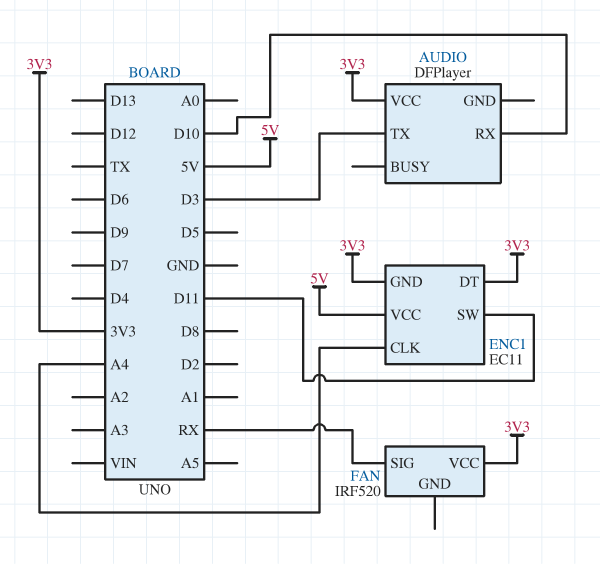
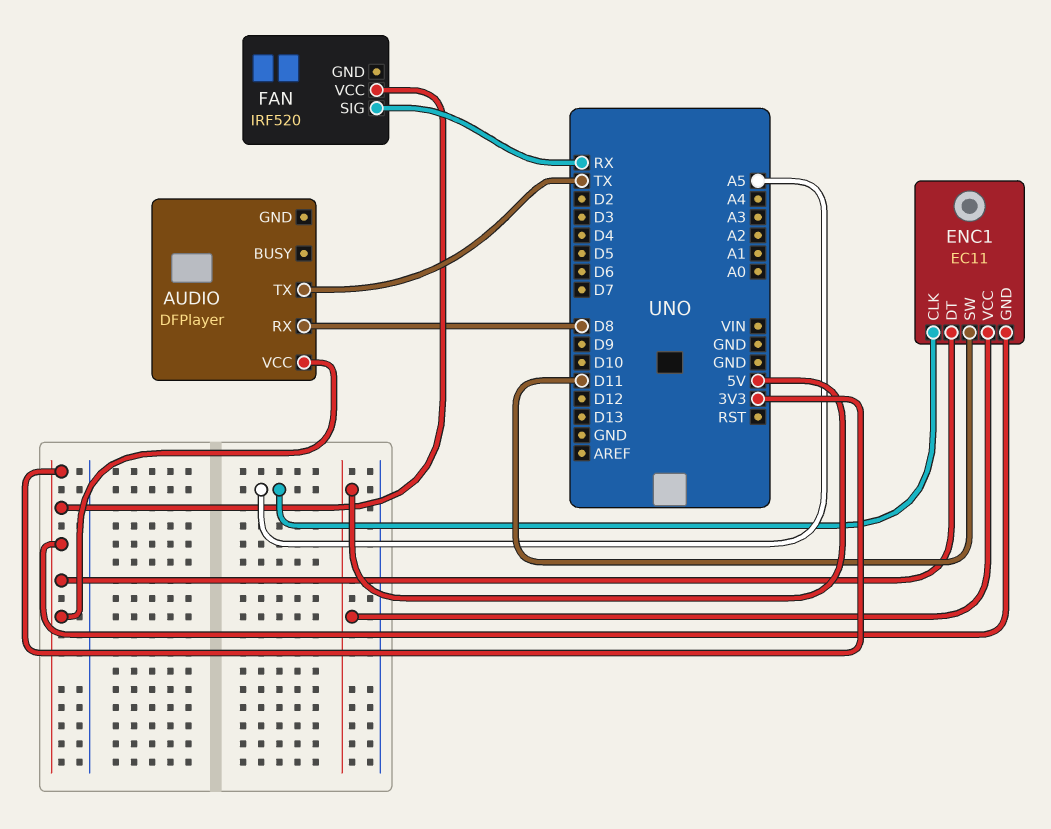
AUDIO pin RX: D10 -> D8
AUDIO pin TX: D3 -> TX
ENC1 pin CLK: A4 -> A5

